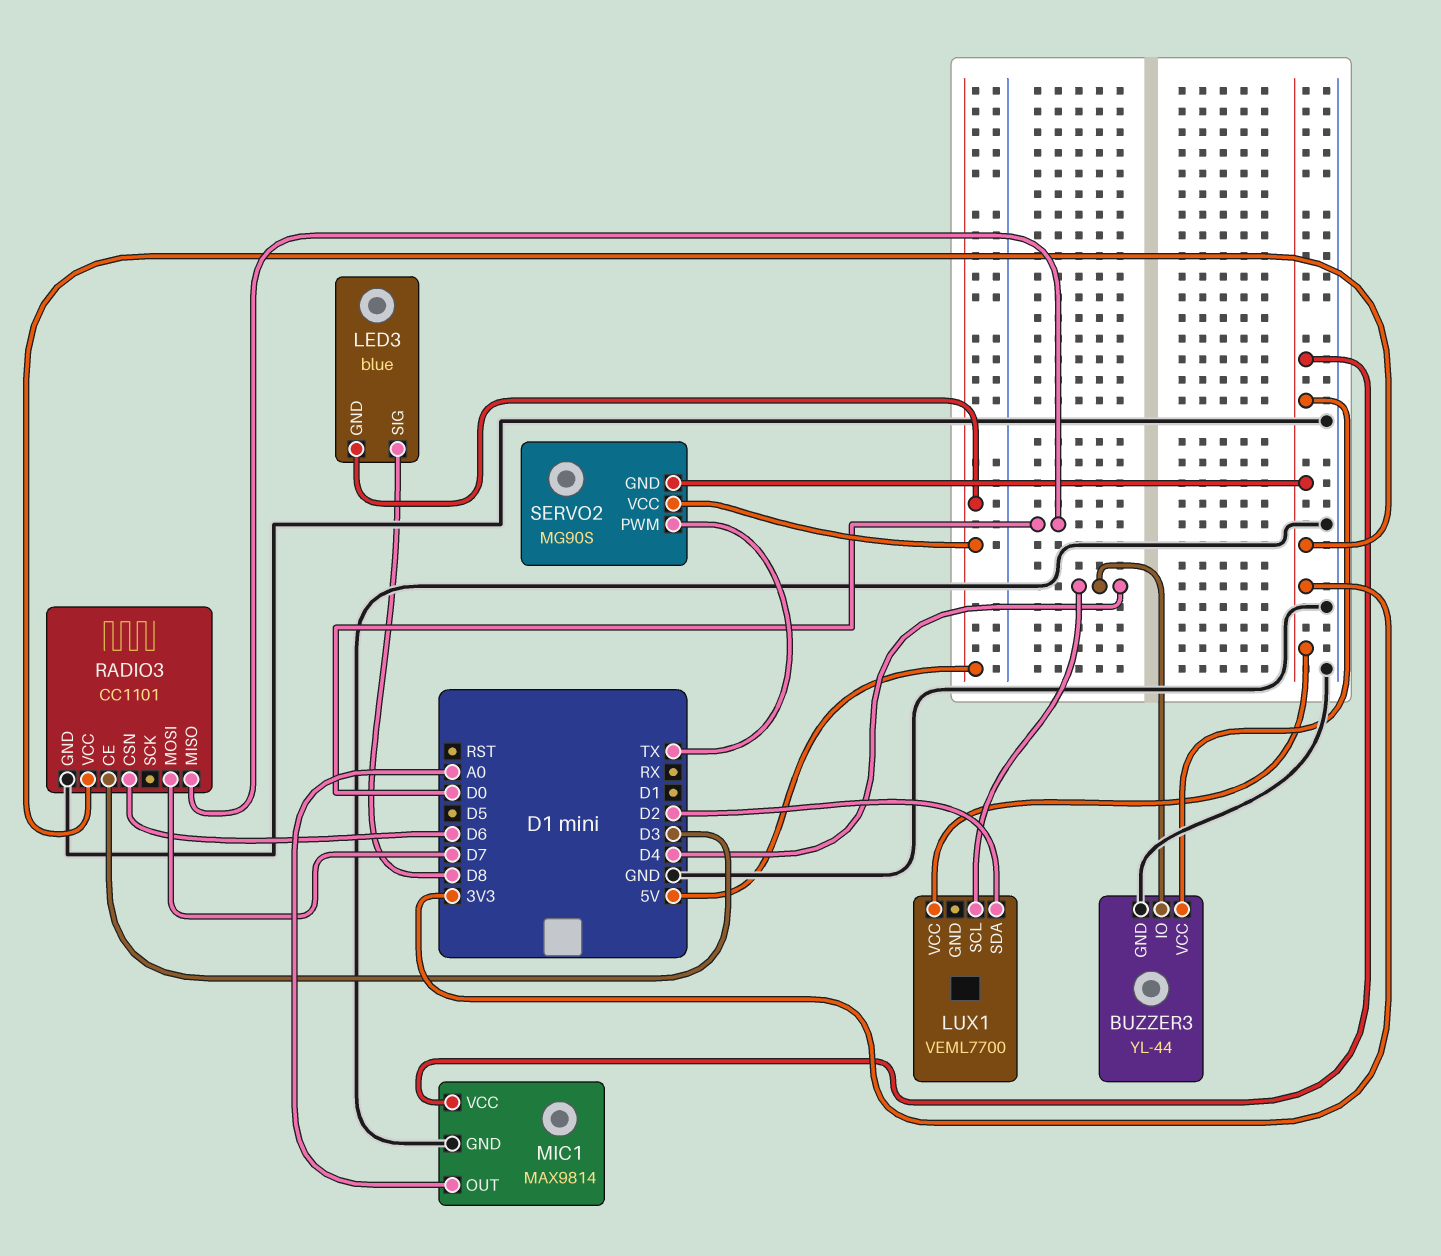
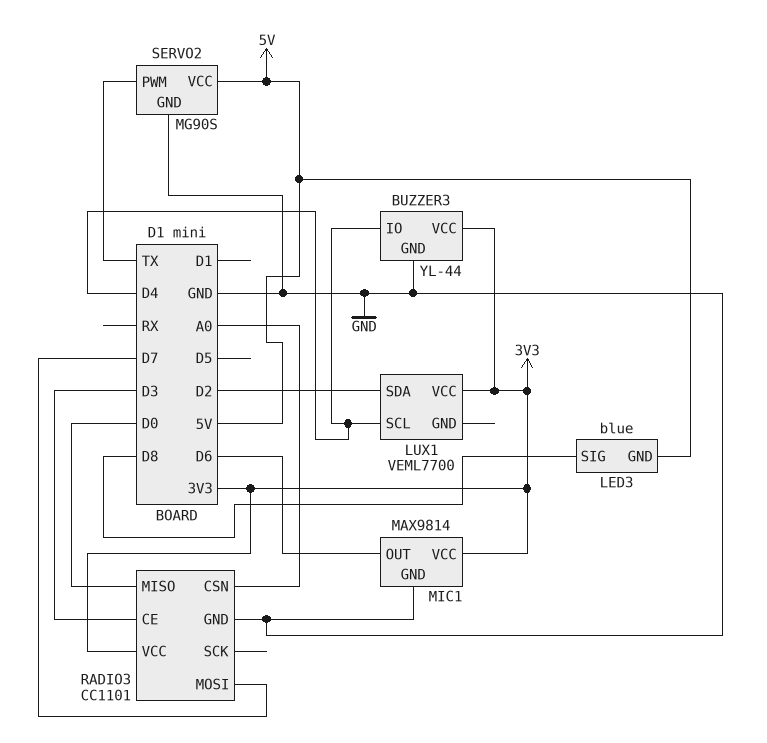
MIC1 pin OUT: A0 -> D6
RADIO3 pin CSN: D6 -> A0
SERVO2 pin GND: 3V3 -> GND

